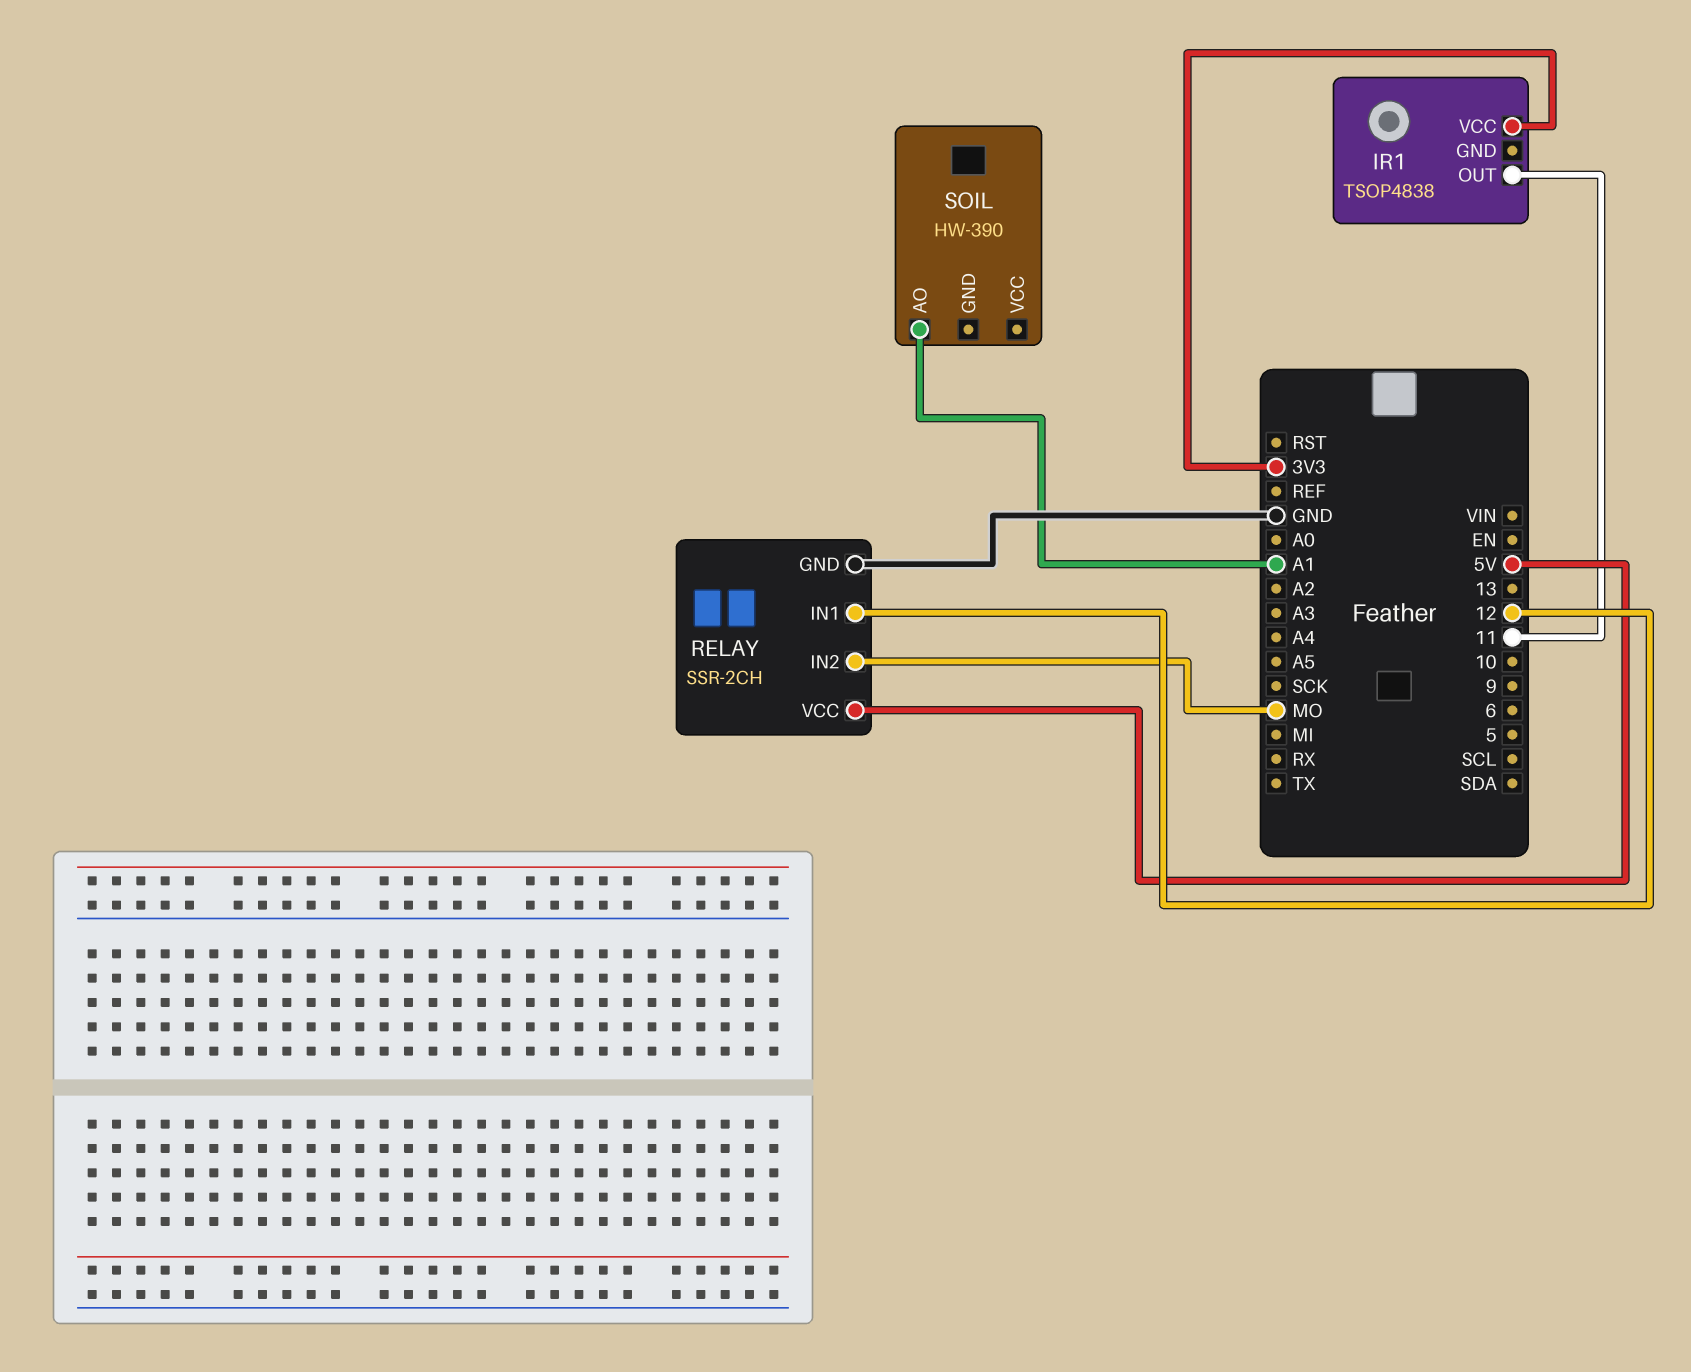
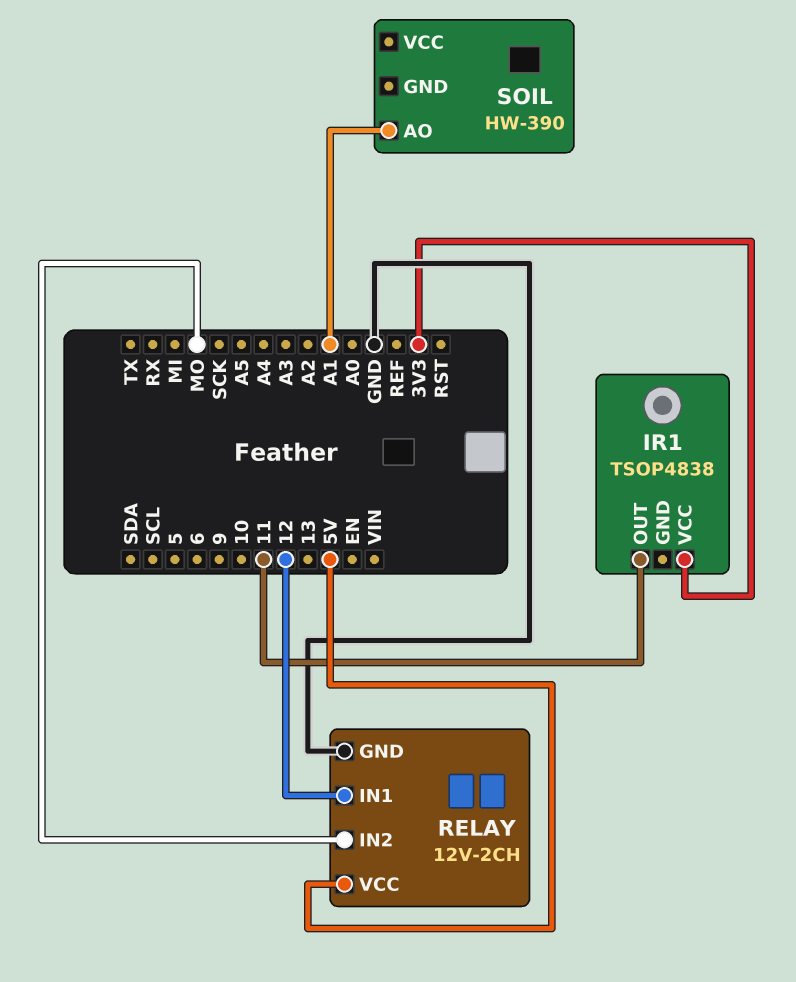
RELAY: SSR-2CH -> 12V-2CH

